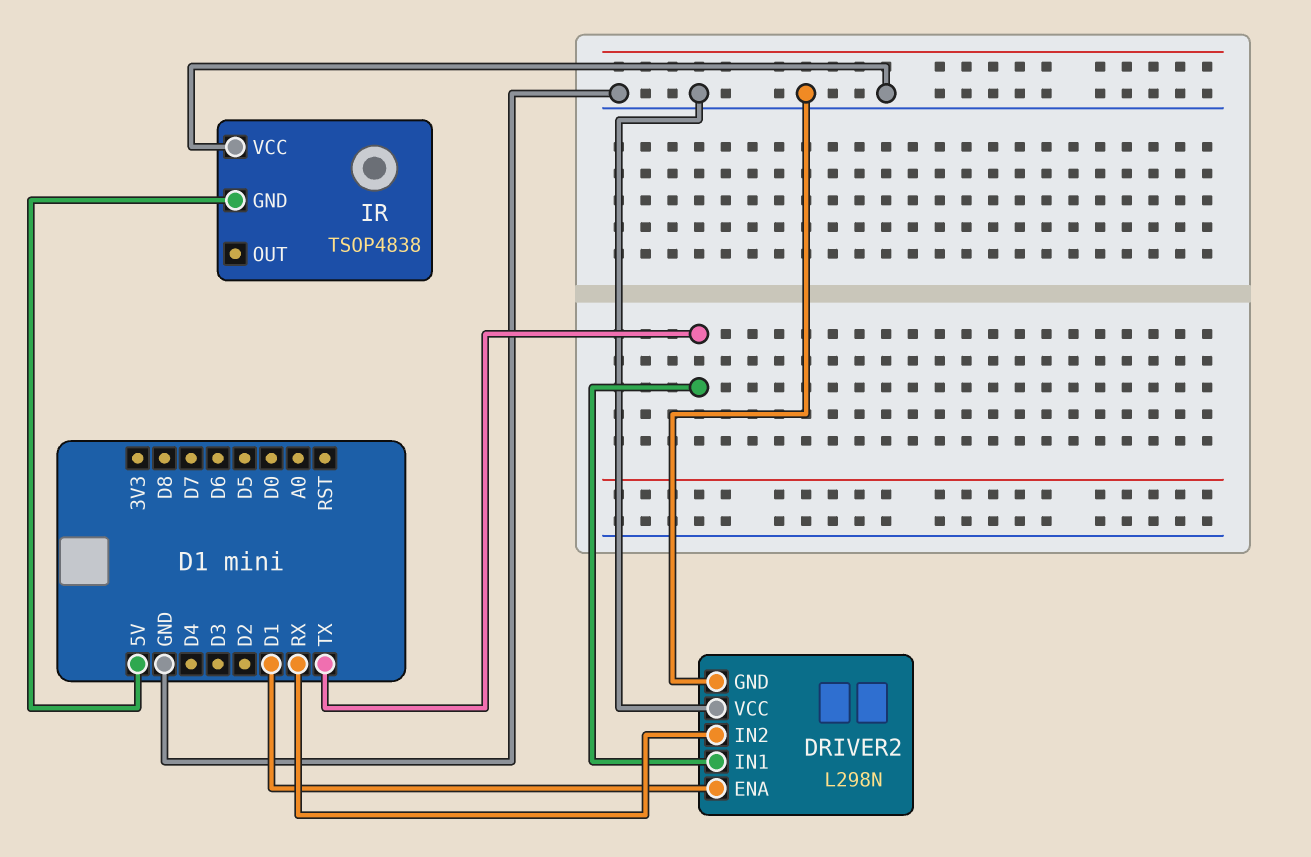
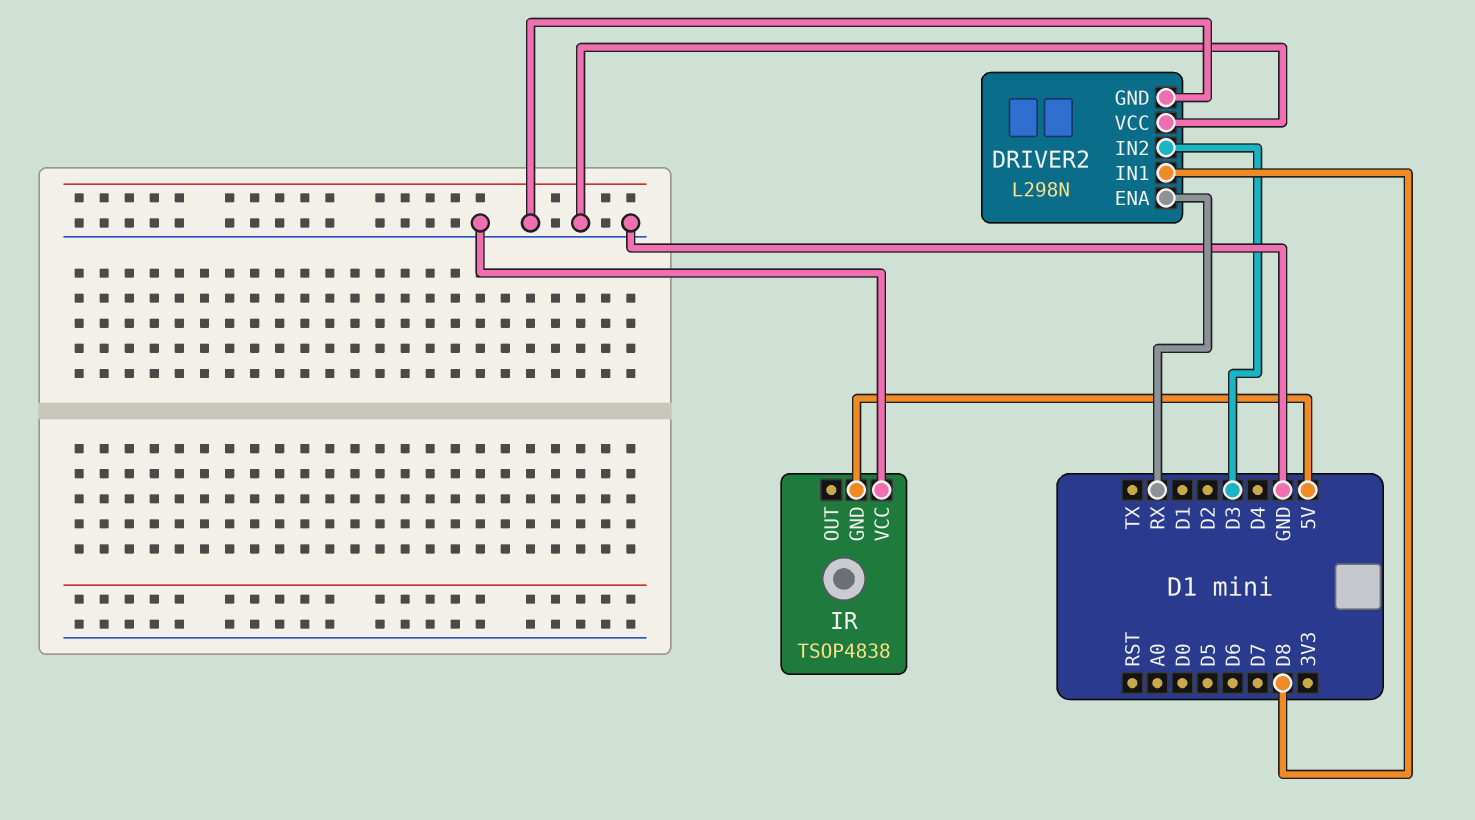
DRIVER2 pin ENA: D1 -> RX
DRIVER2 pin IN1: TX -> D8
DRIVER2 pin IN2: RX -> D3

